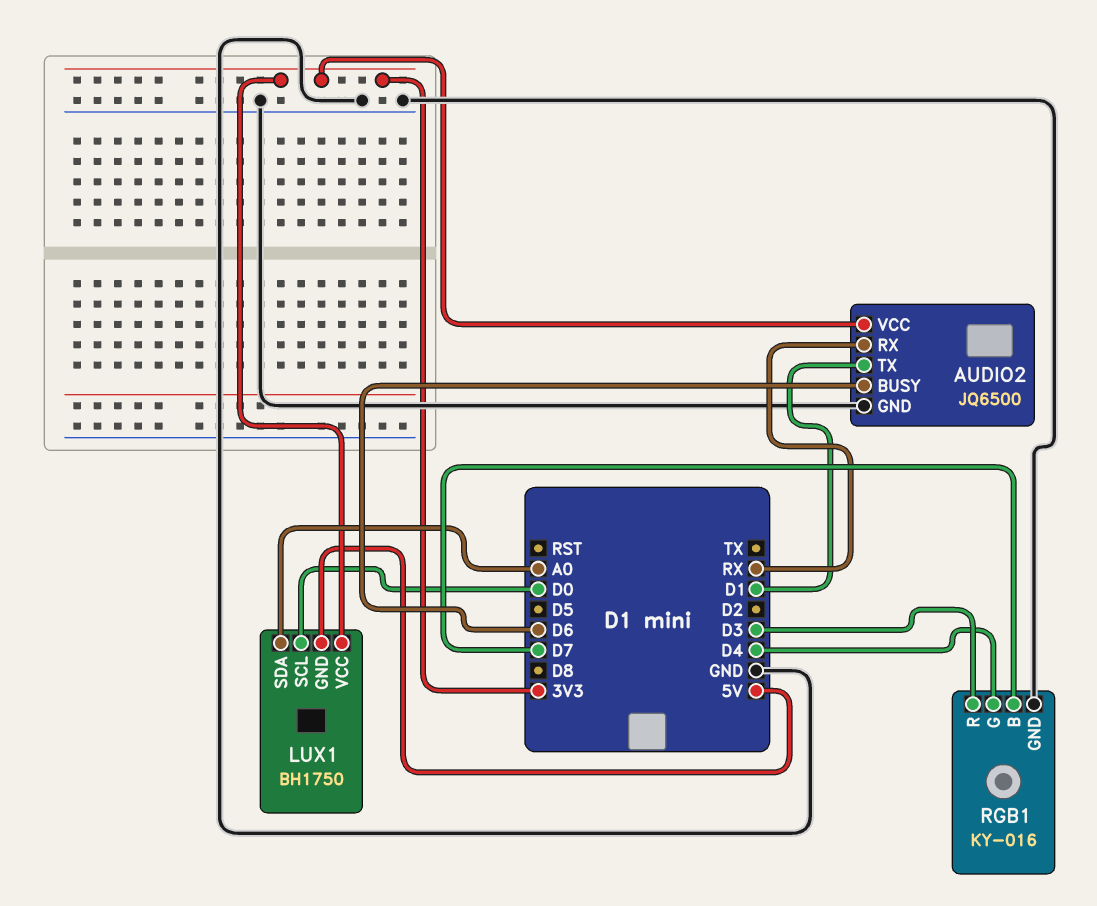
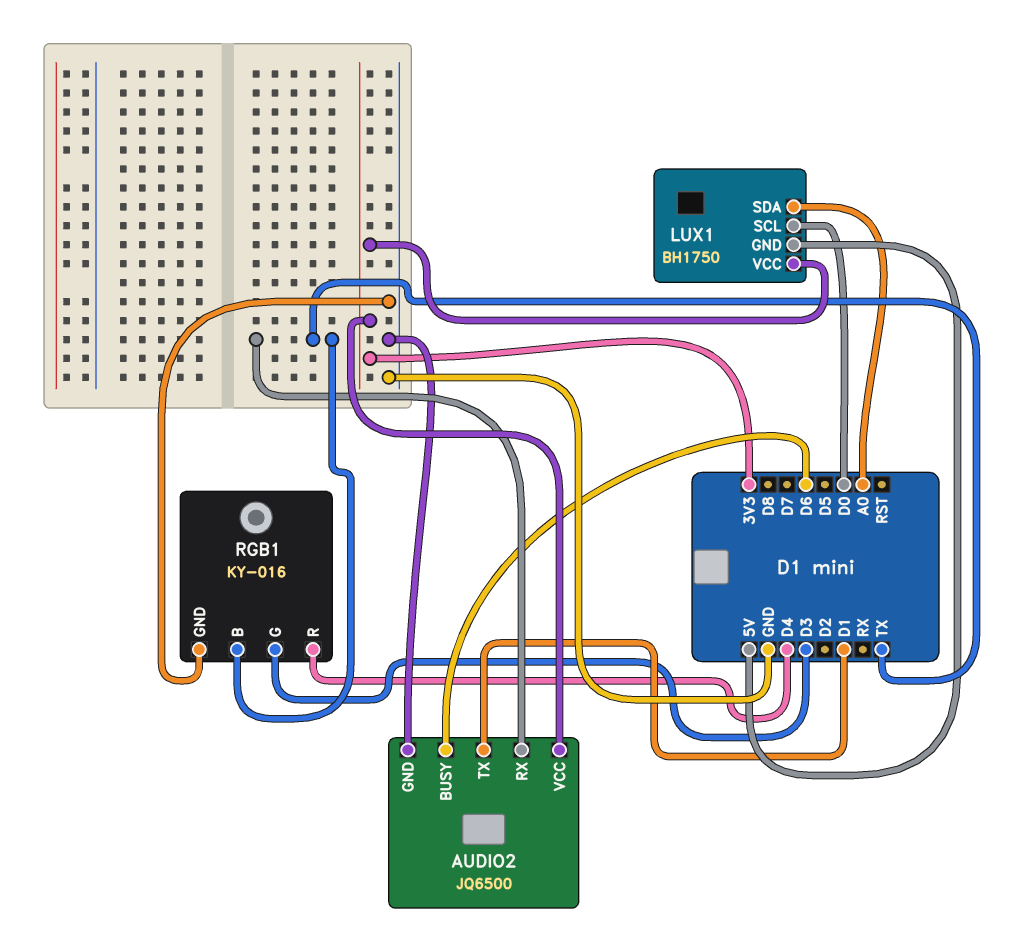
AUDIO2 pin RX: RX -> TX
RGB1 pin B: D7 -> TX
RGB1 pin G: D4 -> D3
RGB1 pin R: D3 -> D4

